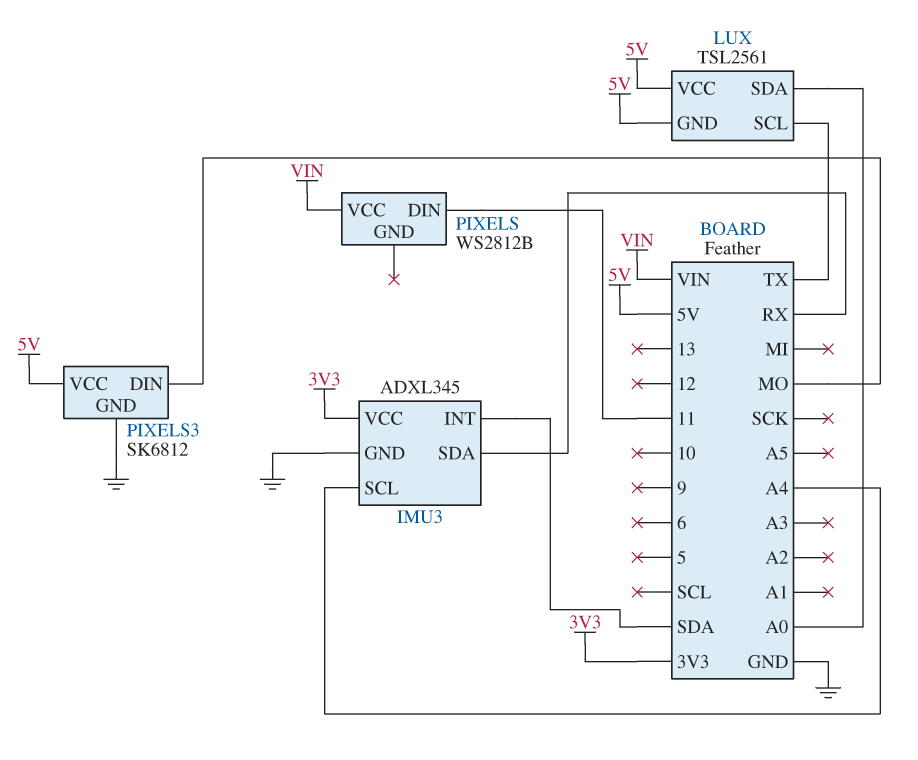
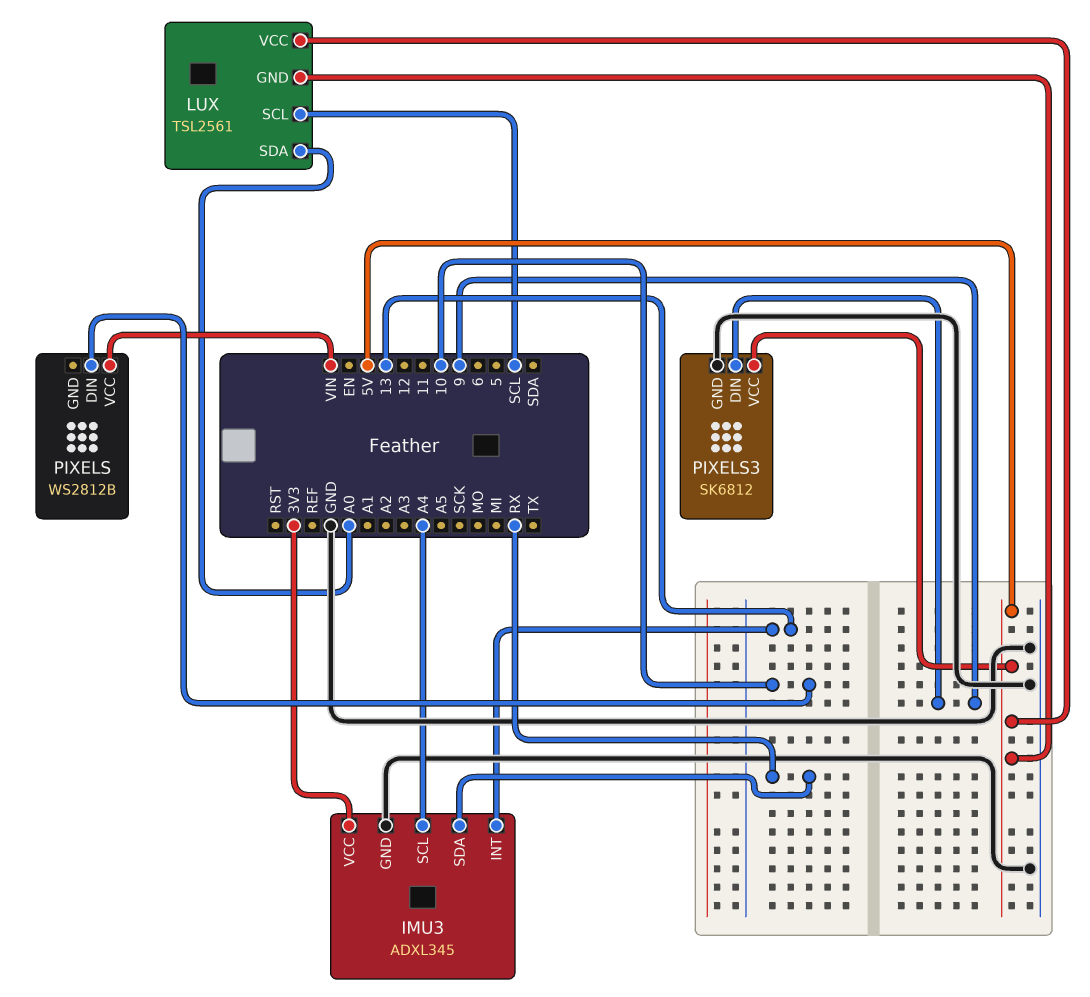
IMU3 pin INT: SDA -> 13
LUX pin SCL: TX -> SCL
PIXELS pin DIN: 11 -> 10
PIXELS3 pin DIN: MO -> 9

